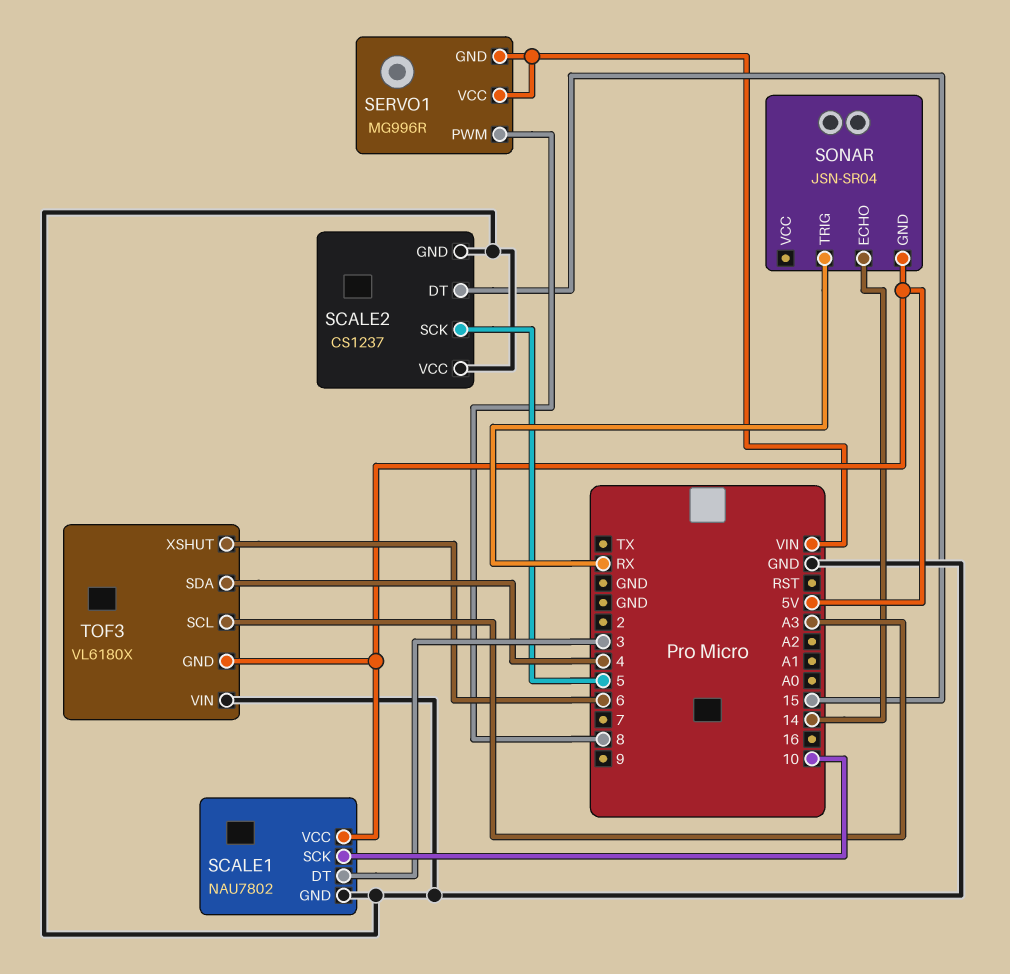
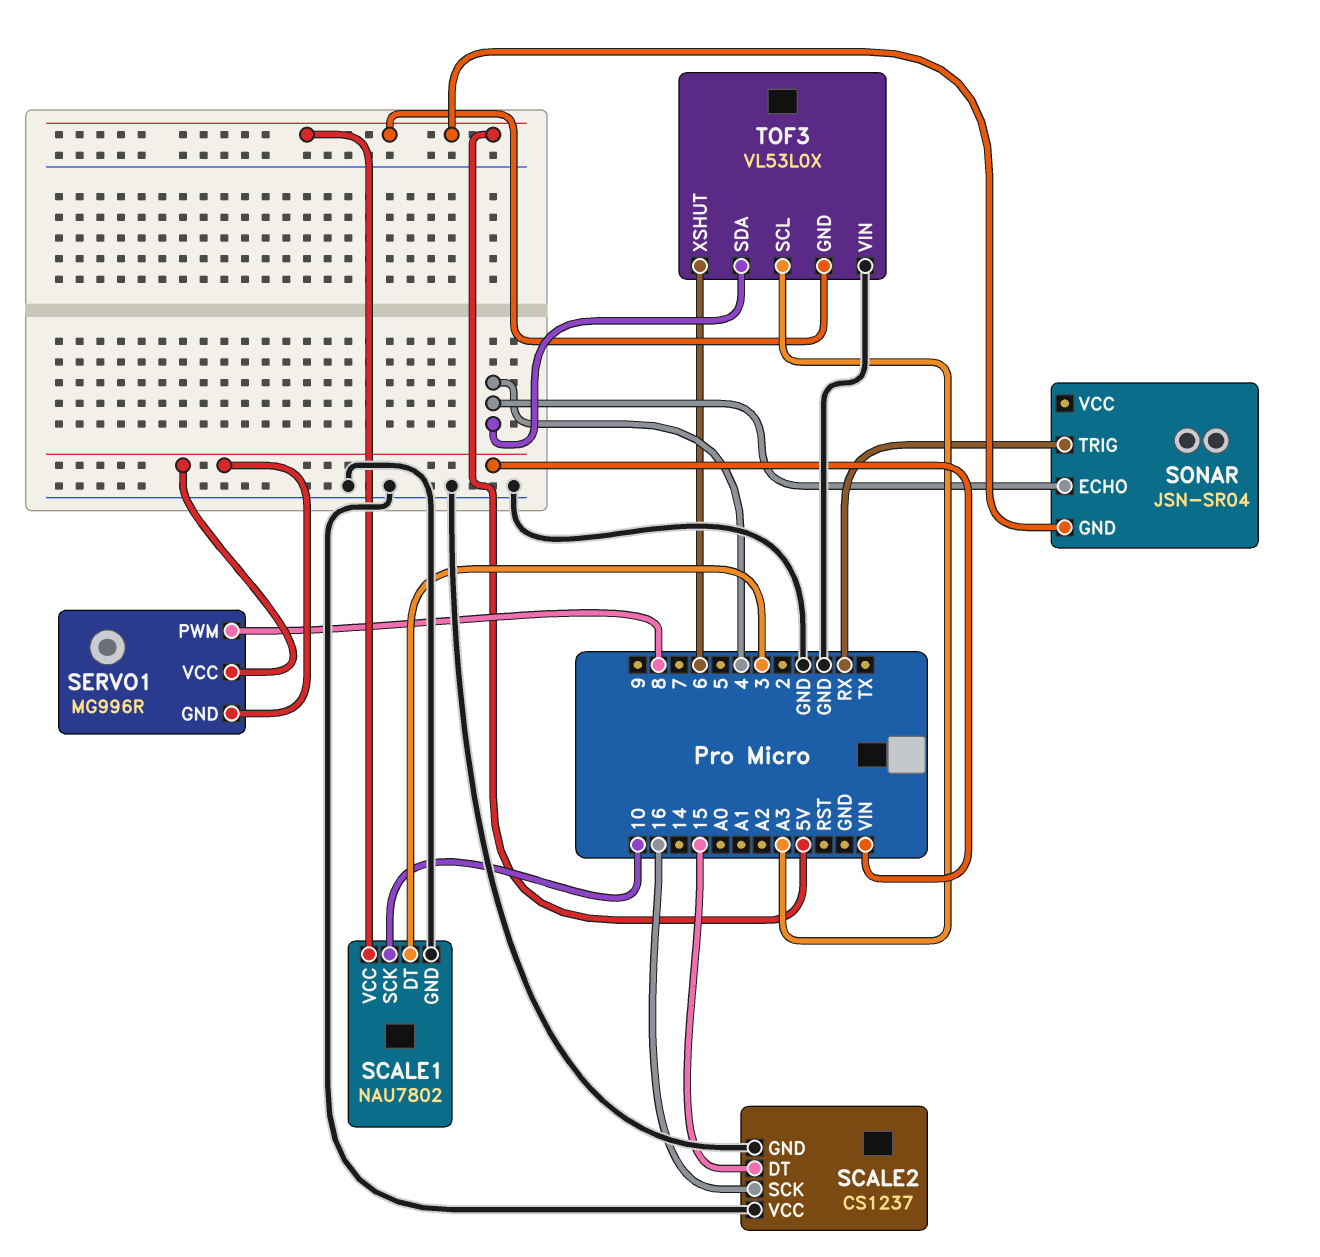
SCALE2 pin SCK: 5 -> 16
SONAR pin ECHO: 14 -> 4
TOF3: VL6180X -> VL53L0X

